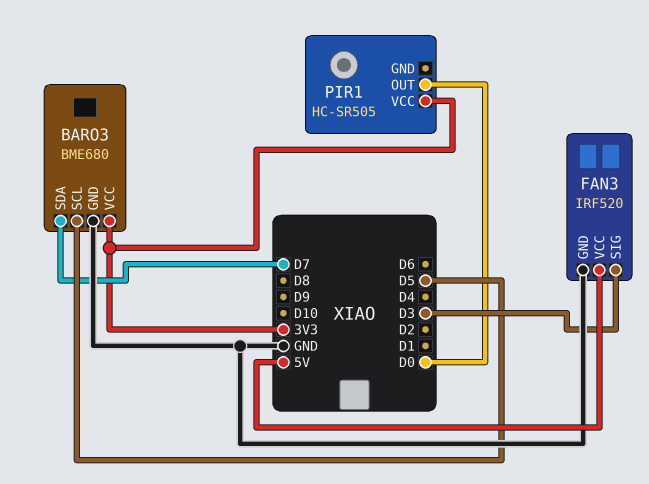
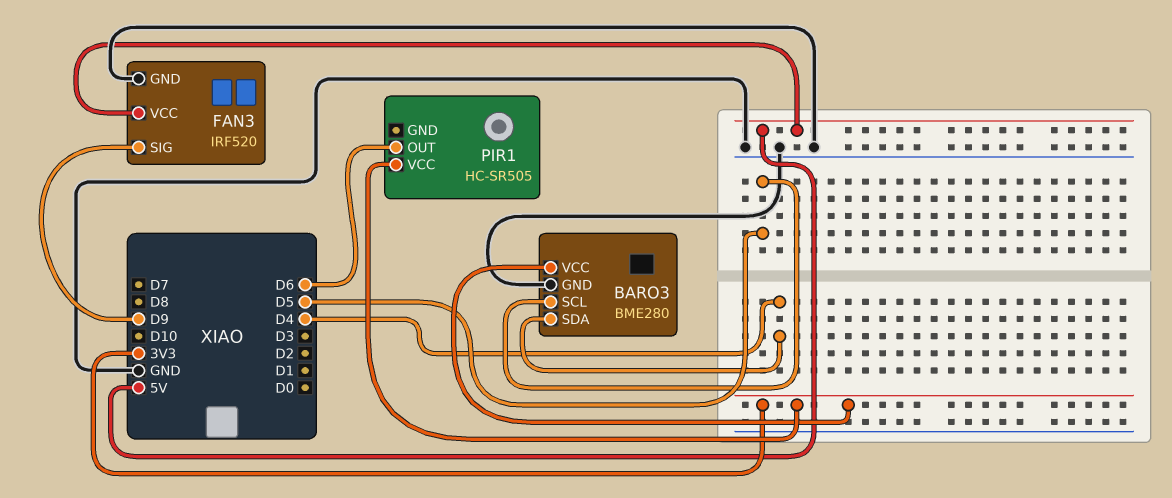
BARO3: BME680 -> BME280
BARO3 pin SDA: D7 -> D4
FAN3 pin SIG: D3 -> D9
PIR1 pin OUT: D0 -> D6

